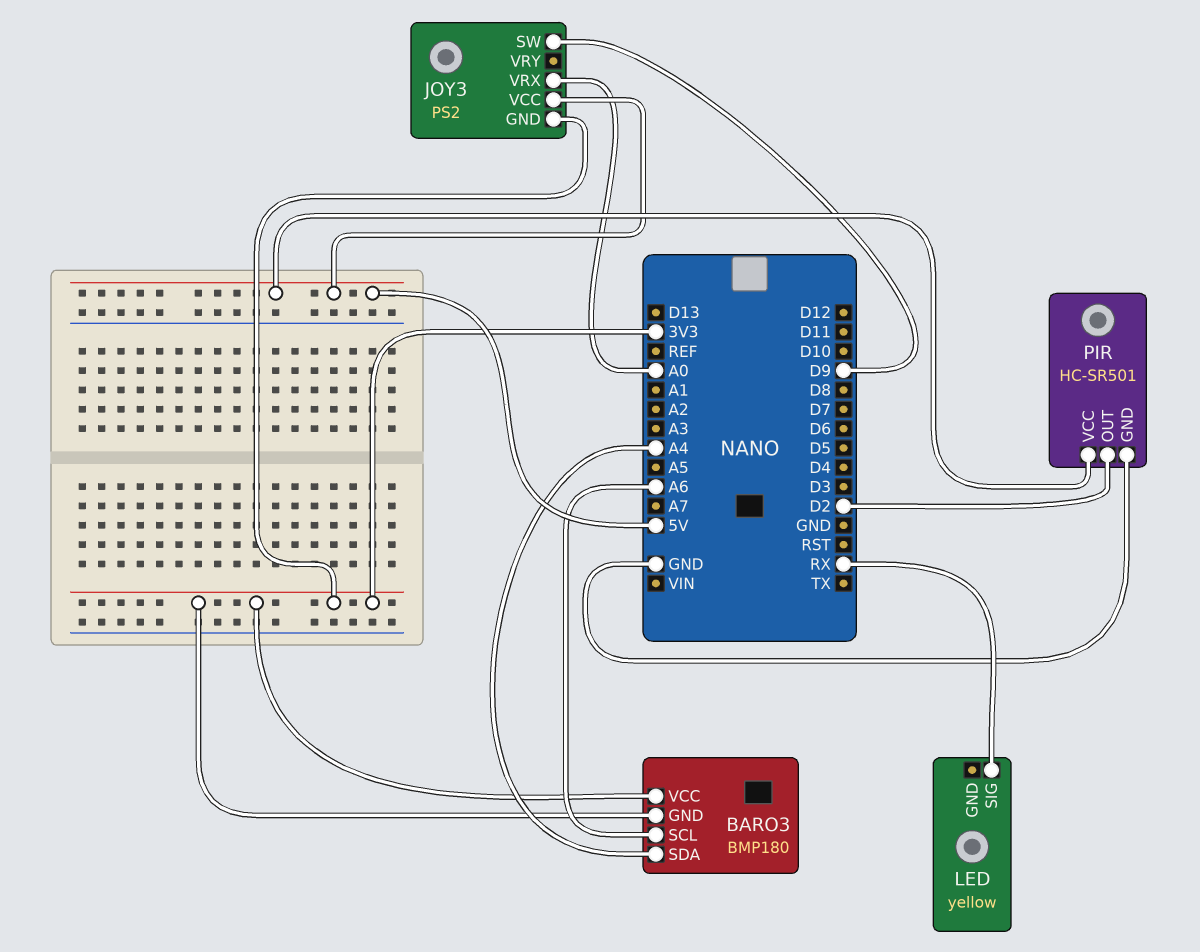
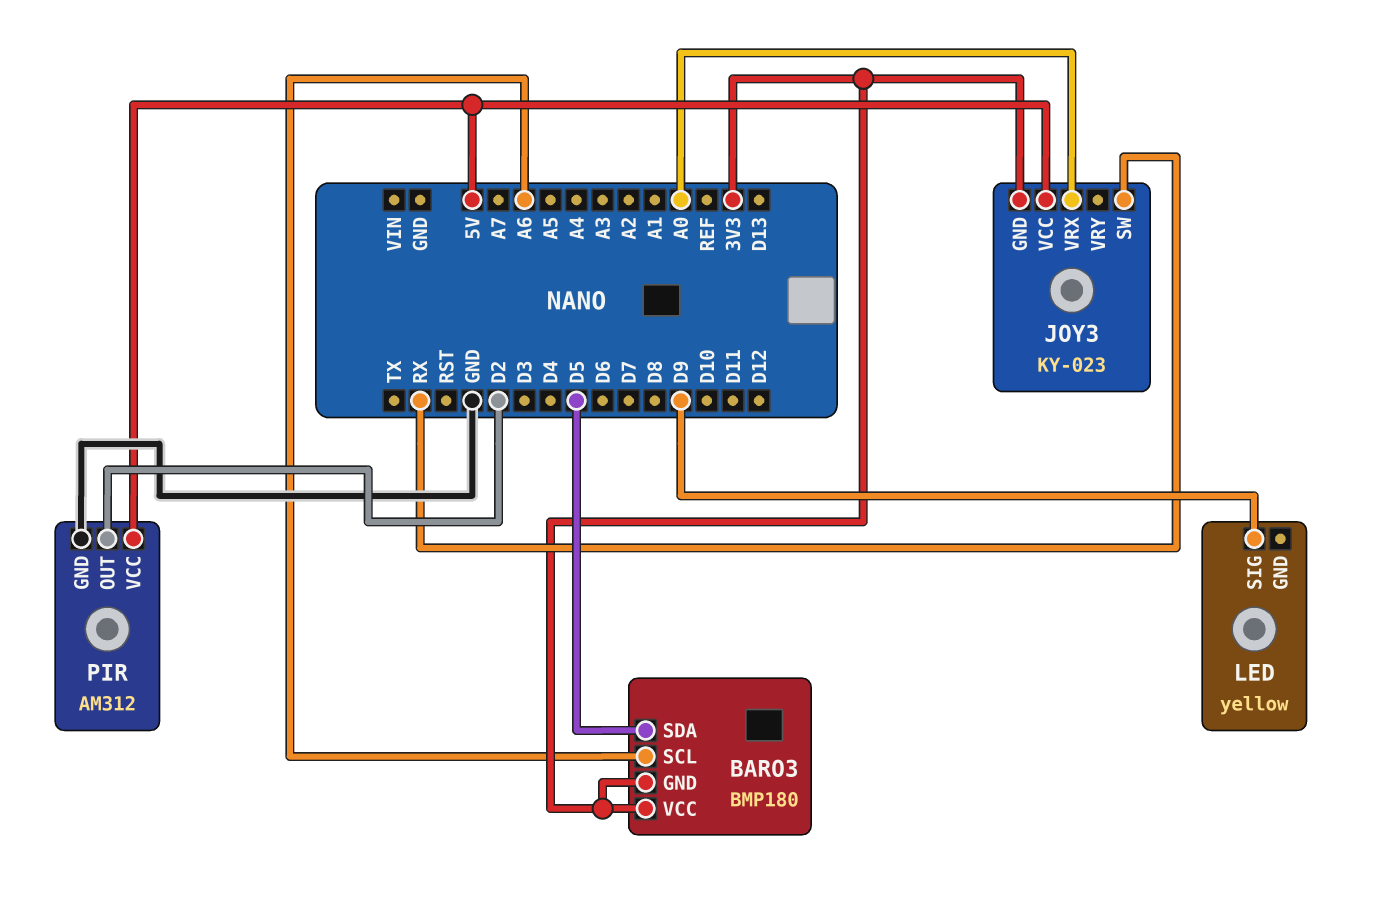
BARO3 pin SDA: A4 -> D5
JOY3: PS2 -> KY-023
JOY3 pin SW: D9 -> RX
LED pin SIG: RX -> D9
PIR: HC-SR501 -> AM312

